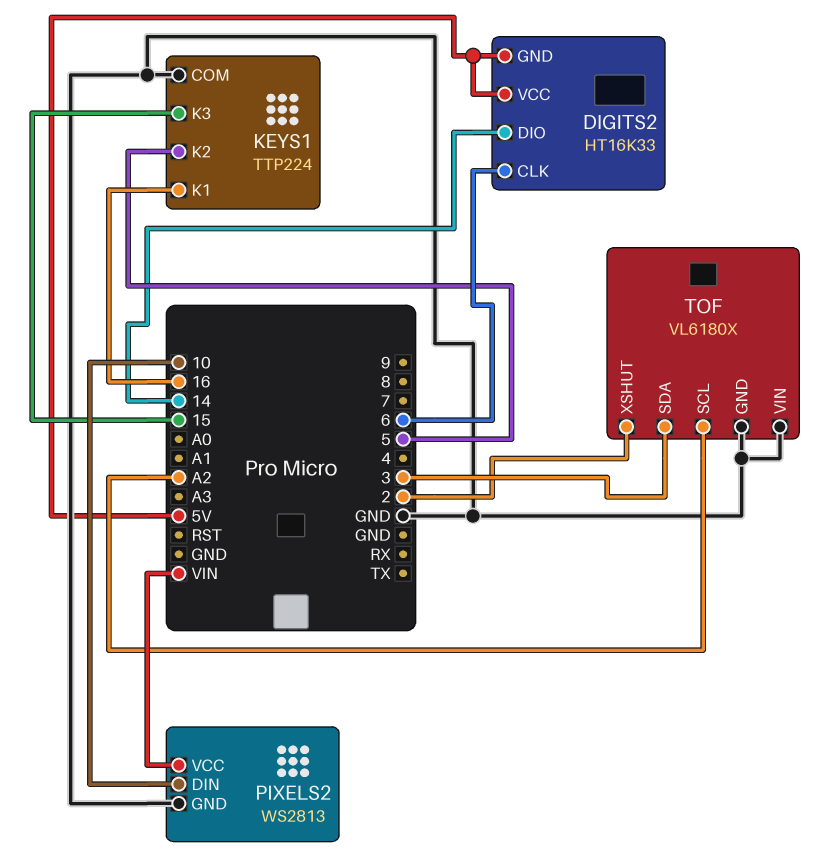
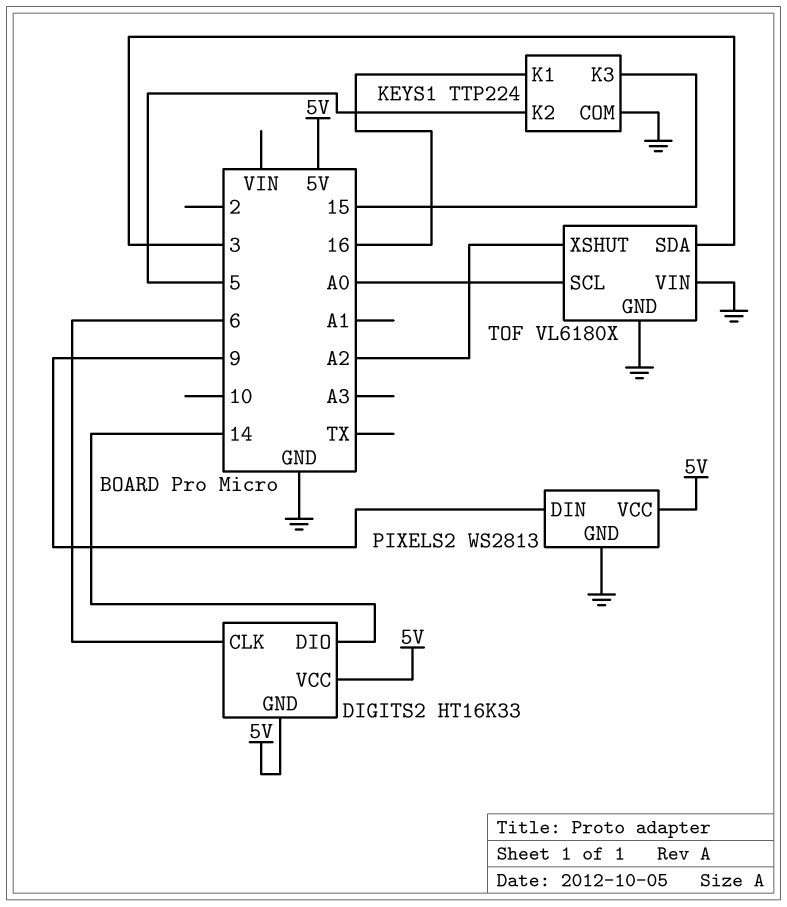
PIXELS2 pin DIN: 10 -> 9
PIXELS2 pin VCC: VIN -> 5V
TOF pin SCL: A2 -> A0
TOF pin XSHUT: 2 -> A2

